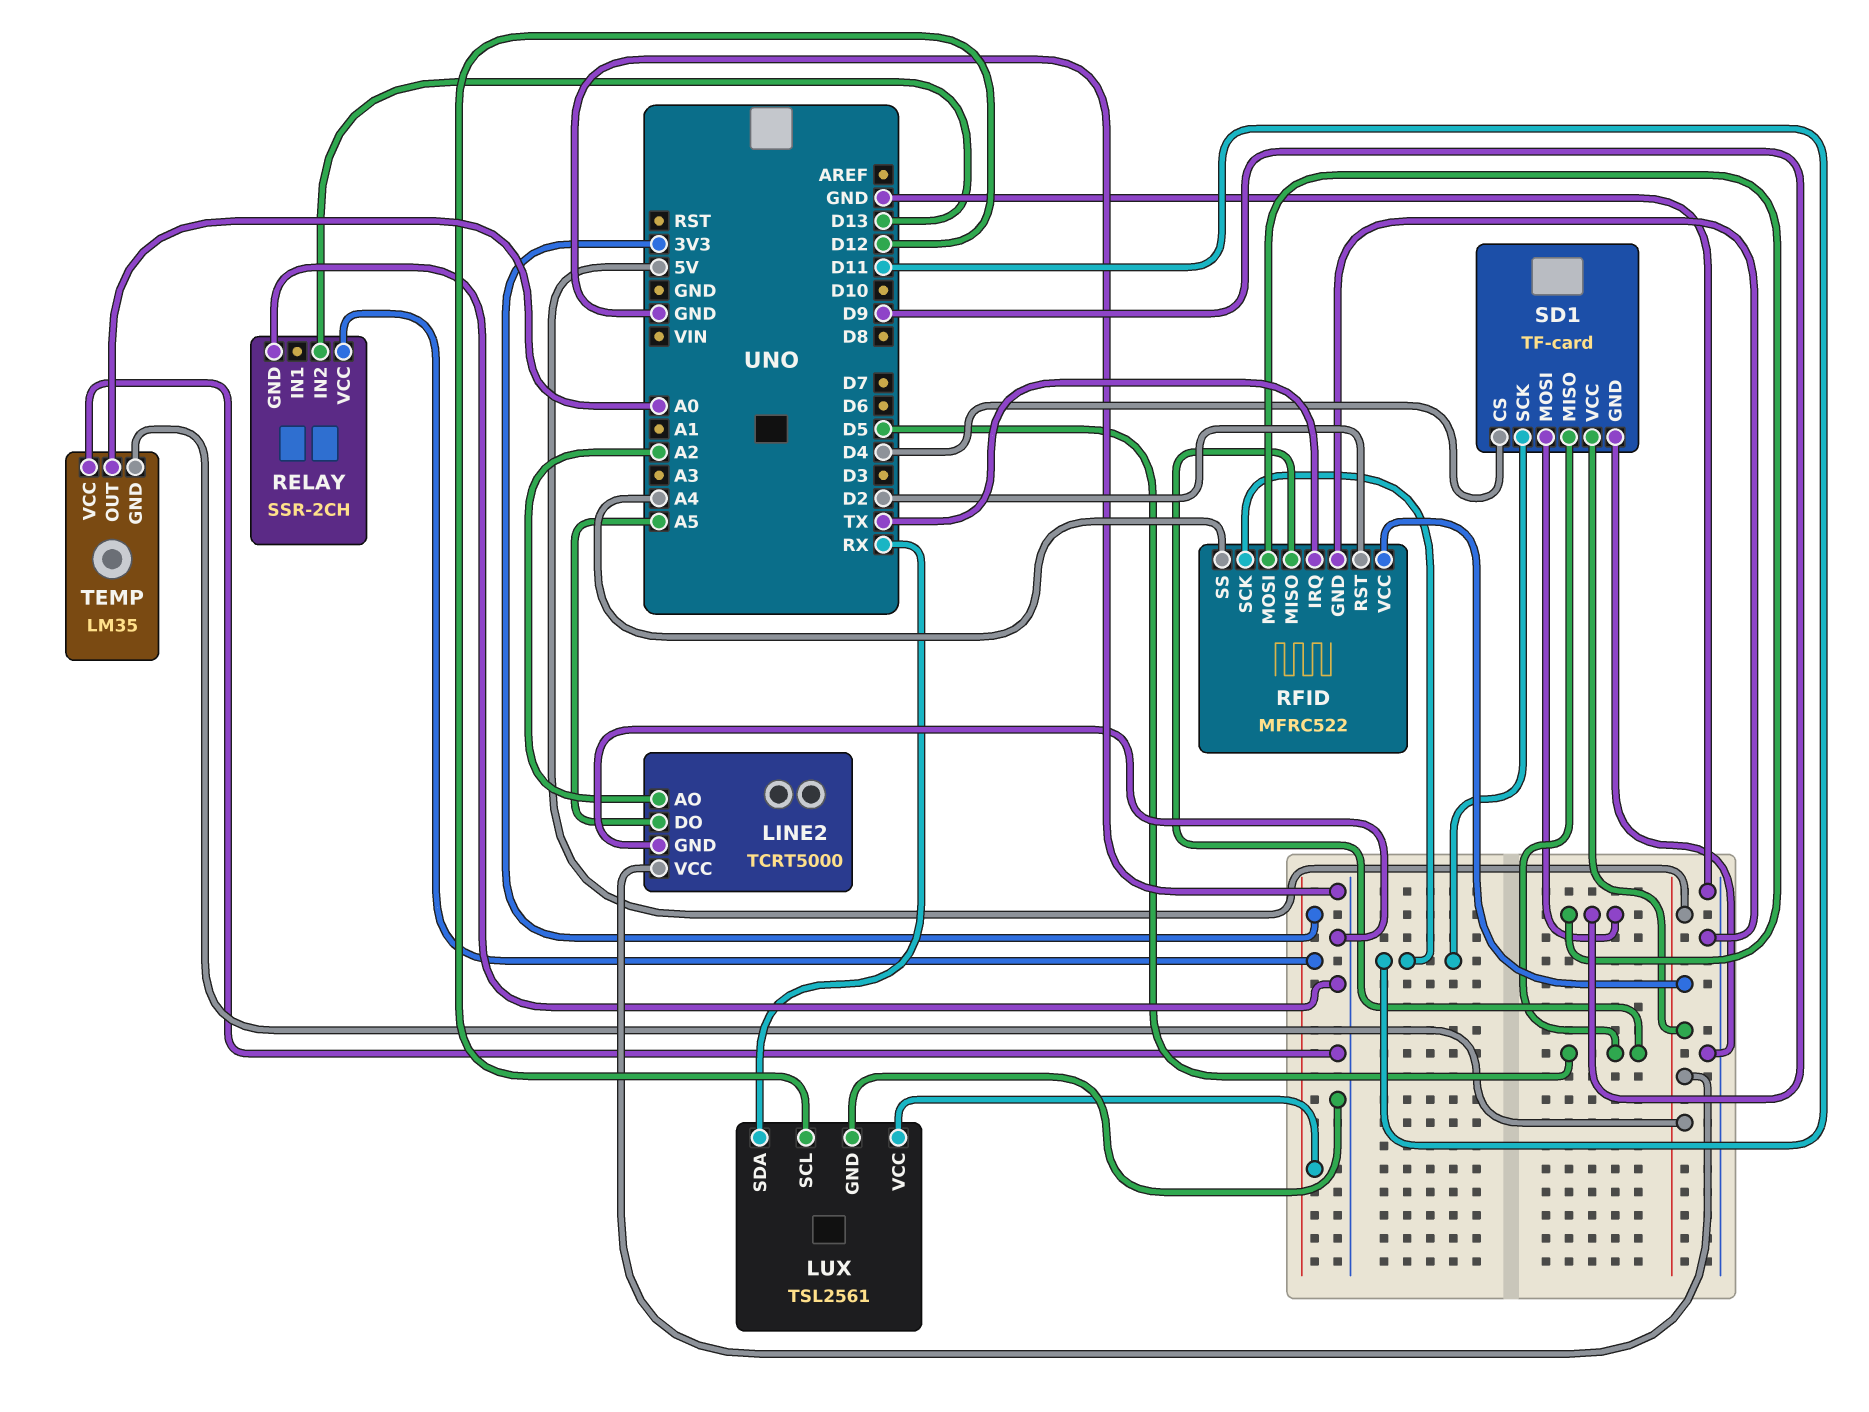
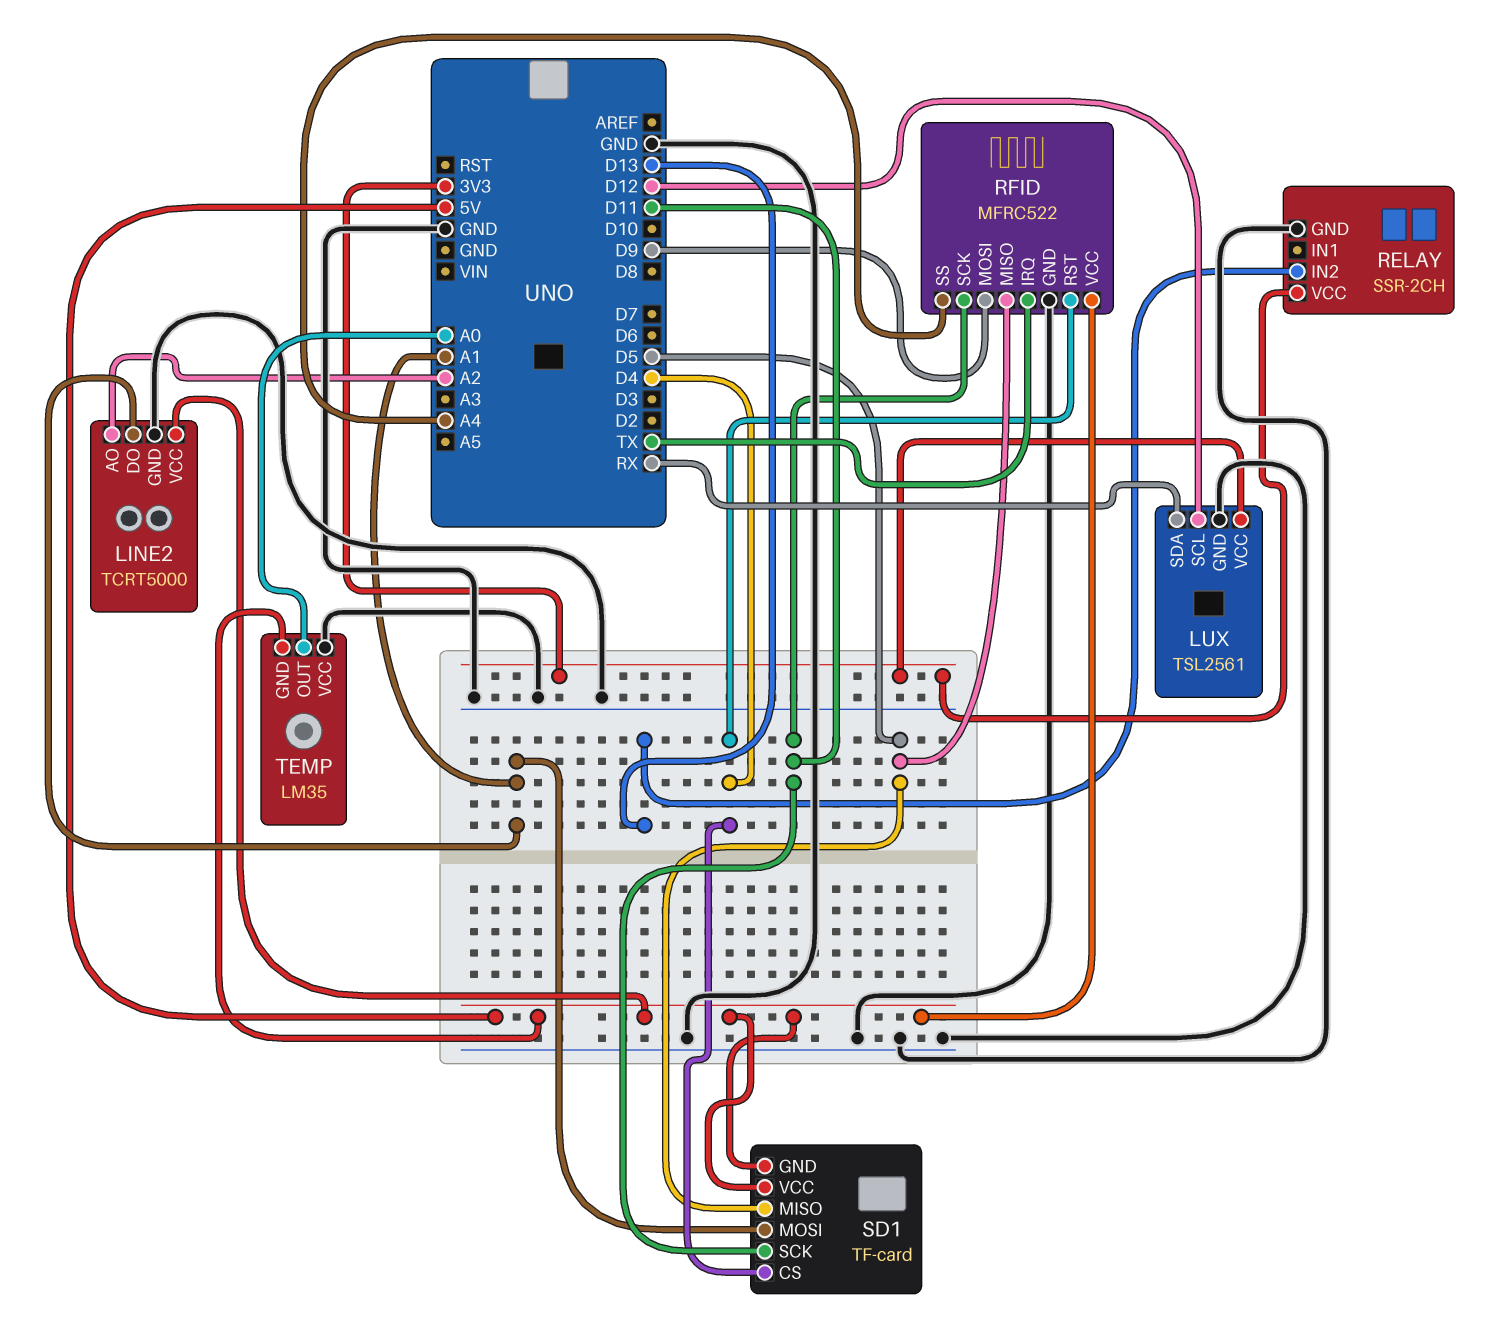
LINE2 pin DO: A5 -> A1
RFID pin RST: D2 -> D4
SD1 pin GND: GND -> 5V
SD1 pin MOSI: D9 -> A1

